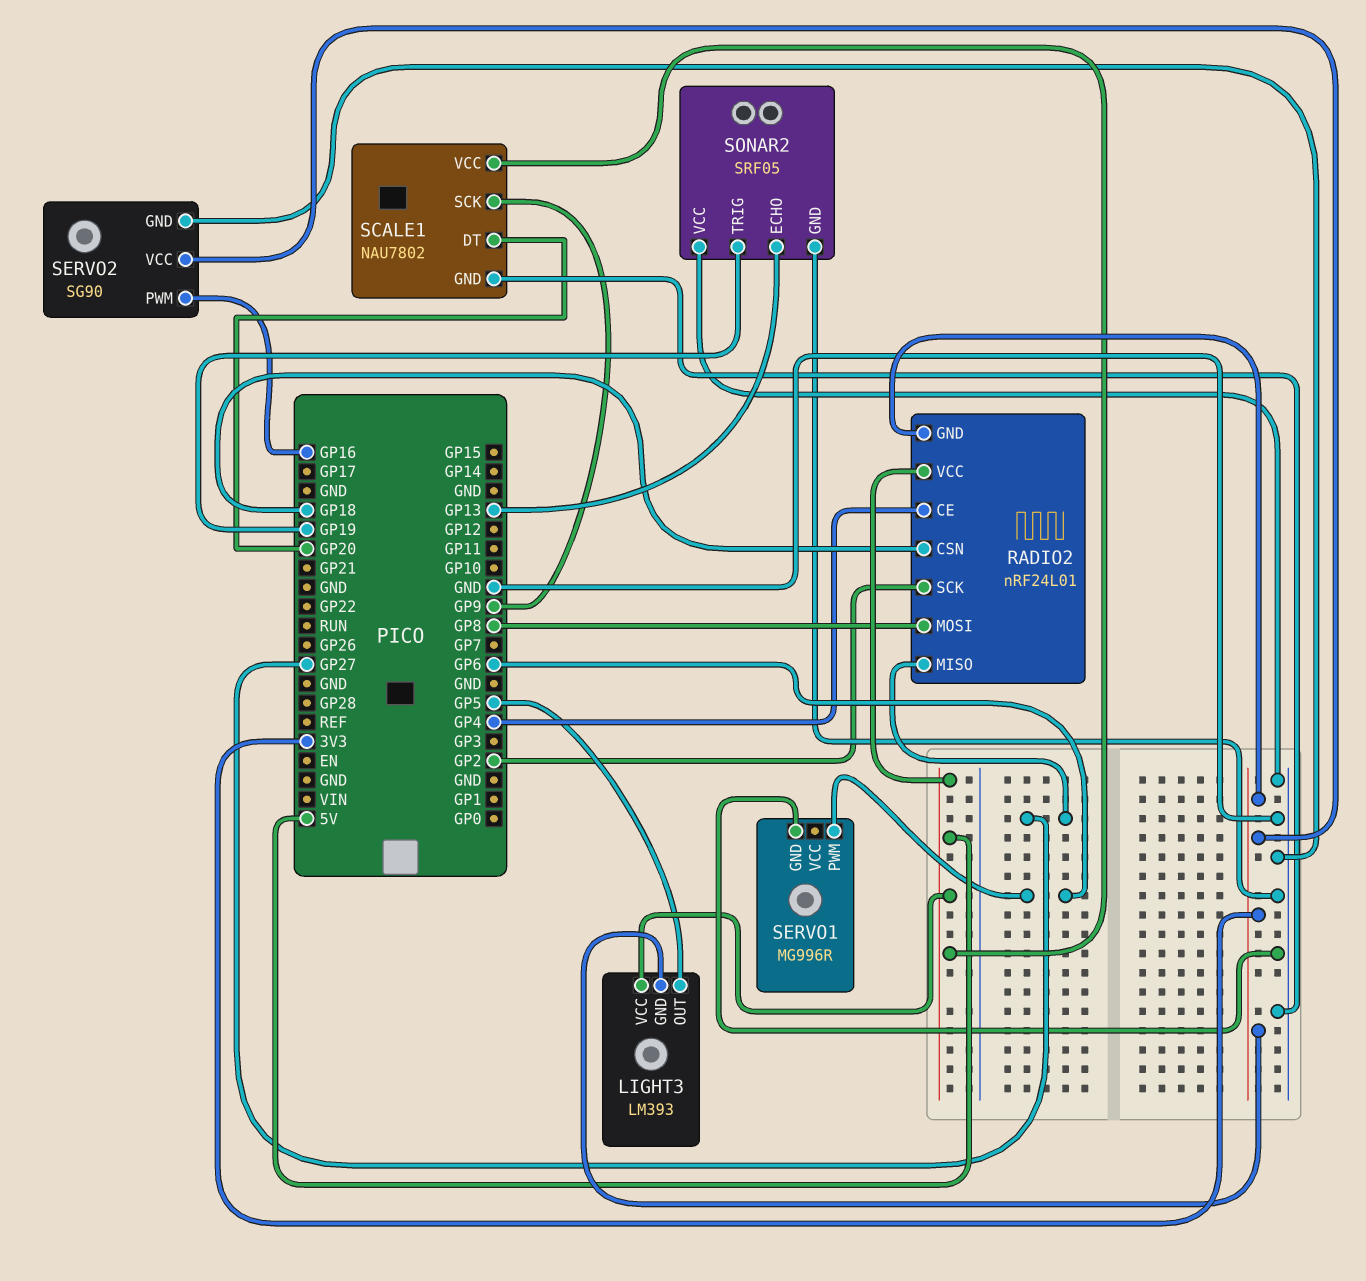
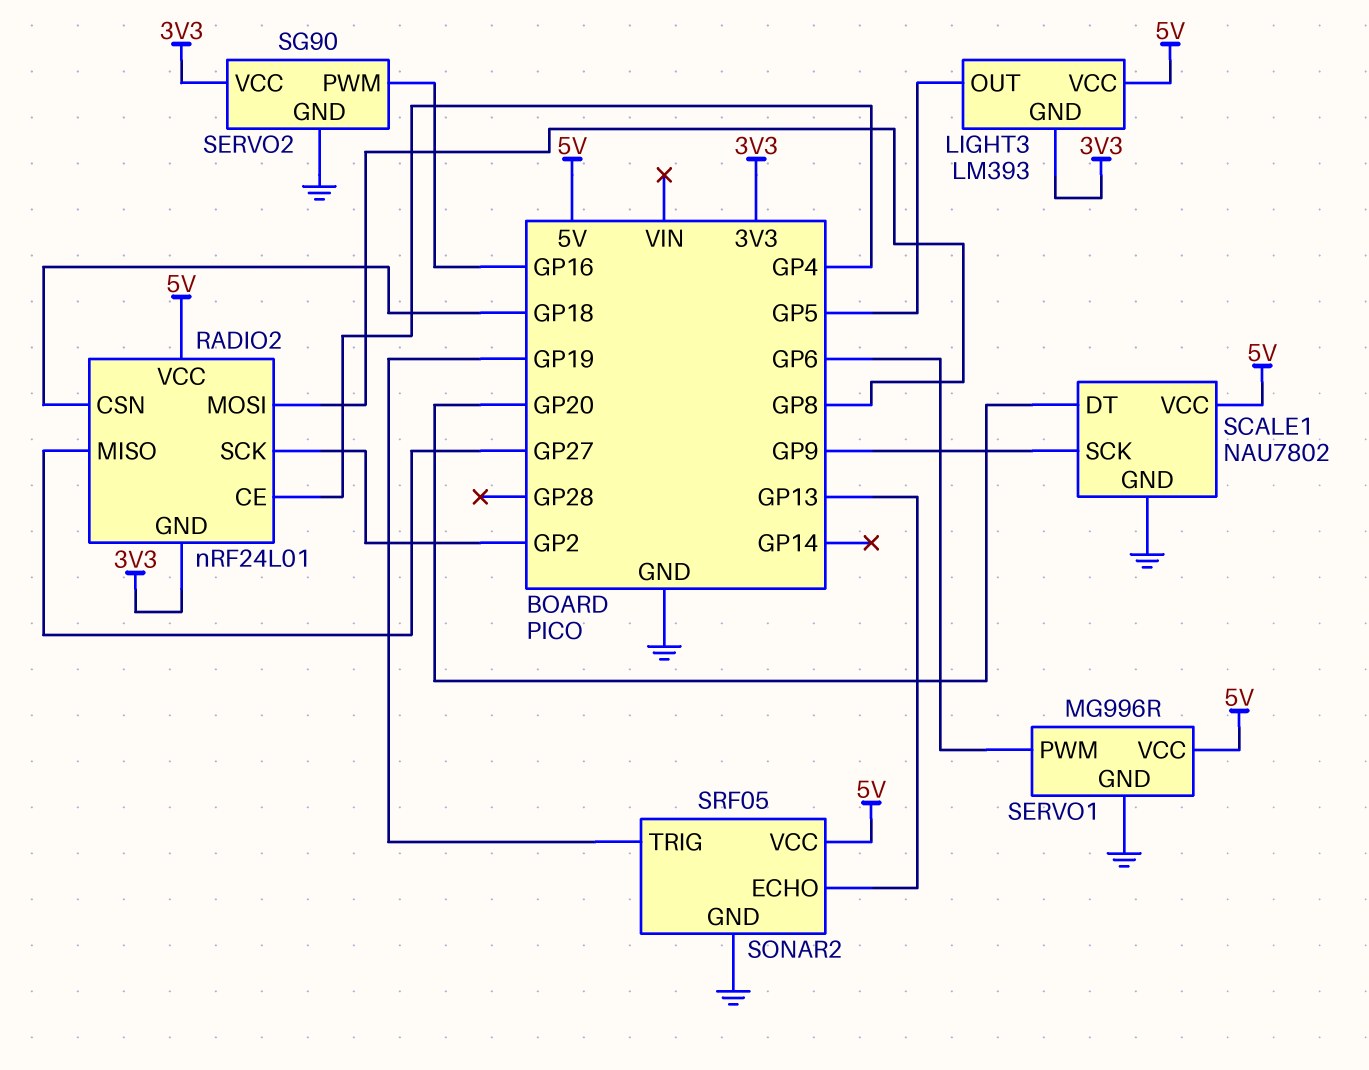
SERVO1 pin VCC: none -> 5V
SONAR2 pin VCC: GND -> 5V

